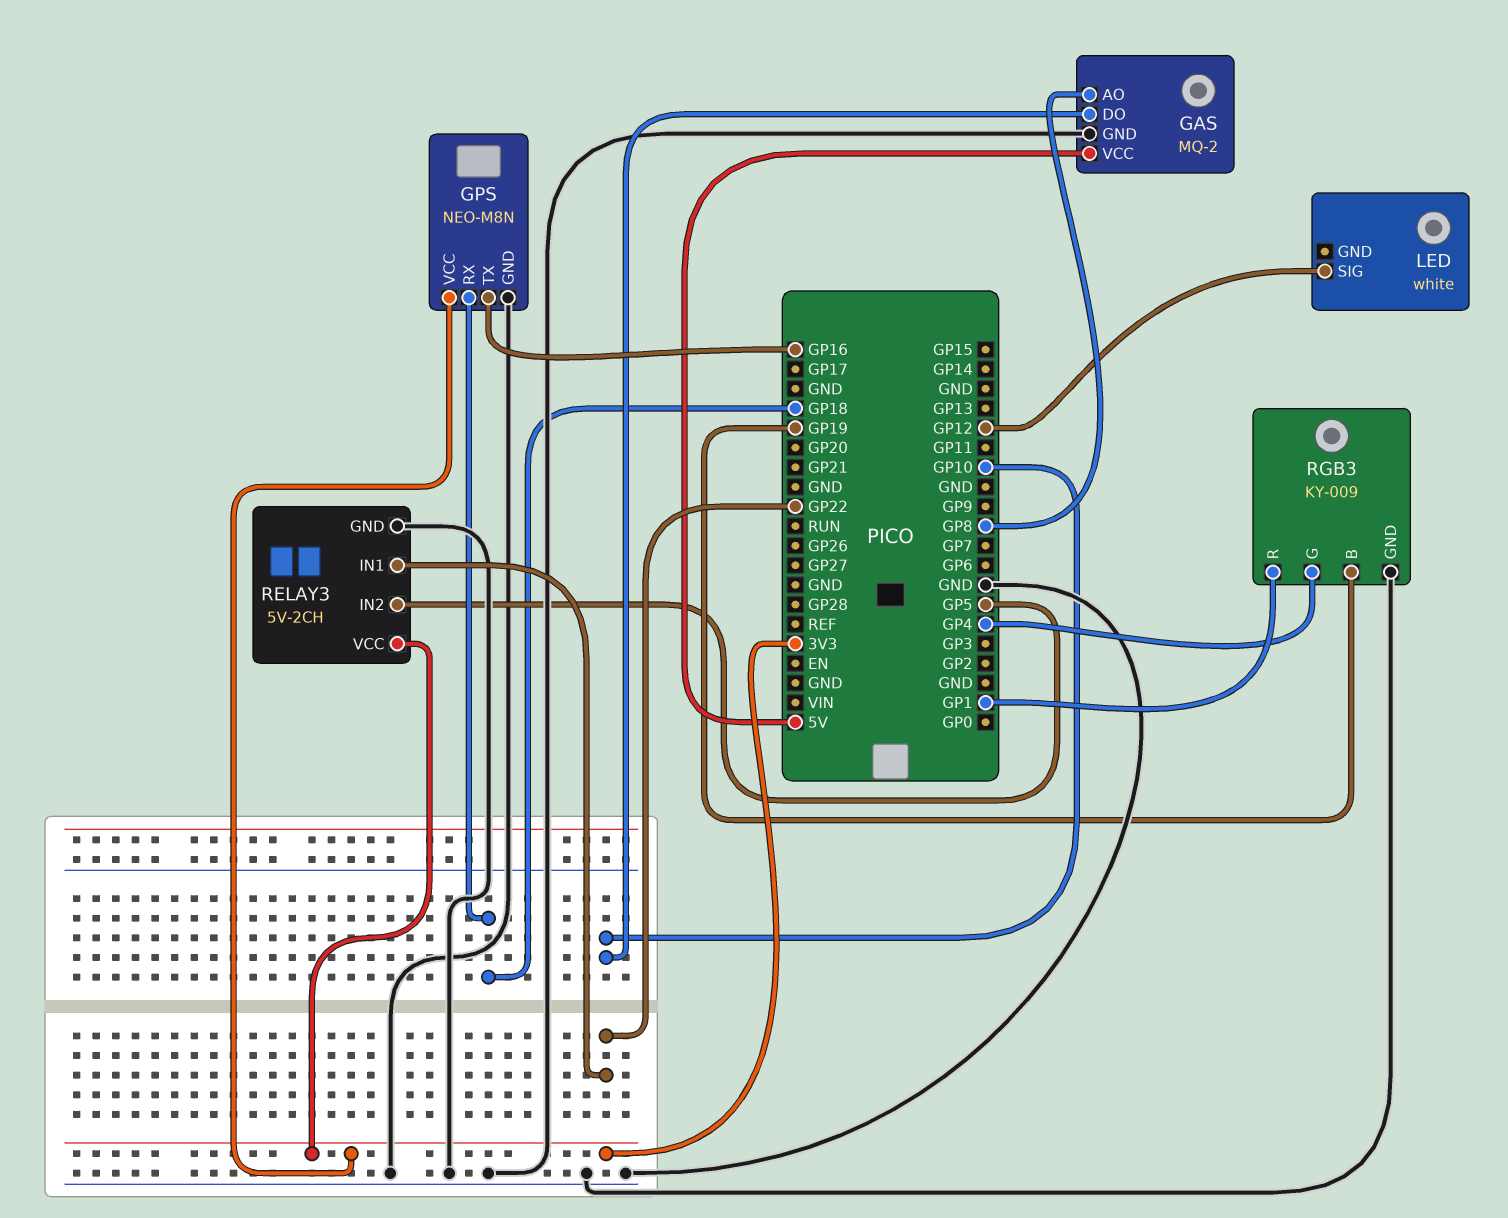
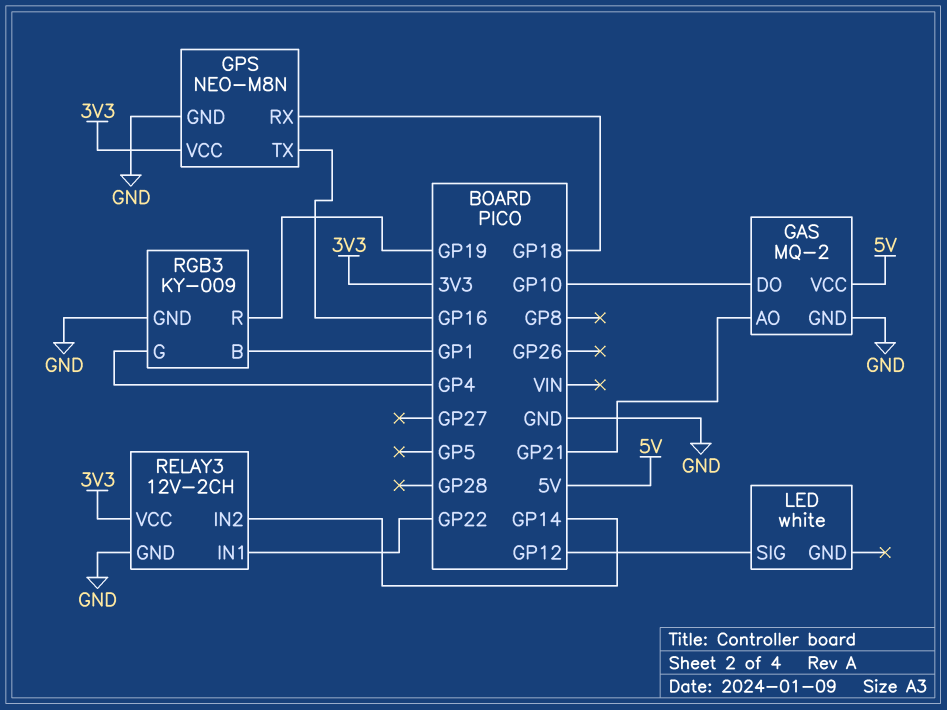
GAS pin AO: GP8 -> GP21
RELAY3: 5V-2CH -> 12V-2CH
RELAY3 pin IN2: GP5 -> GP14
RGB3 pin B: GP19 -> GP1
RGB3 pin R: GP1 -> GP19

